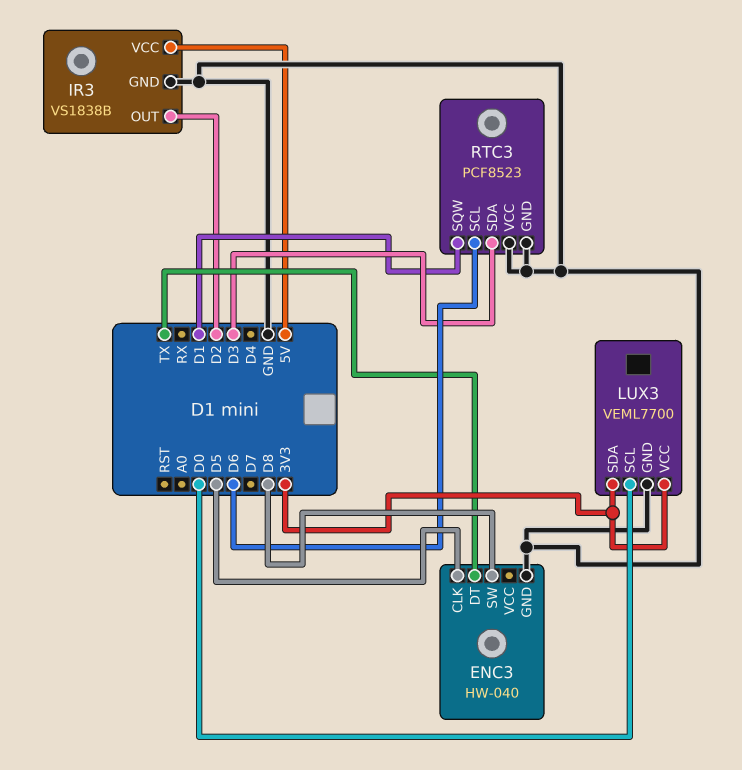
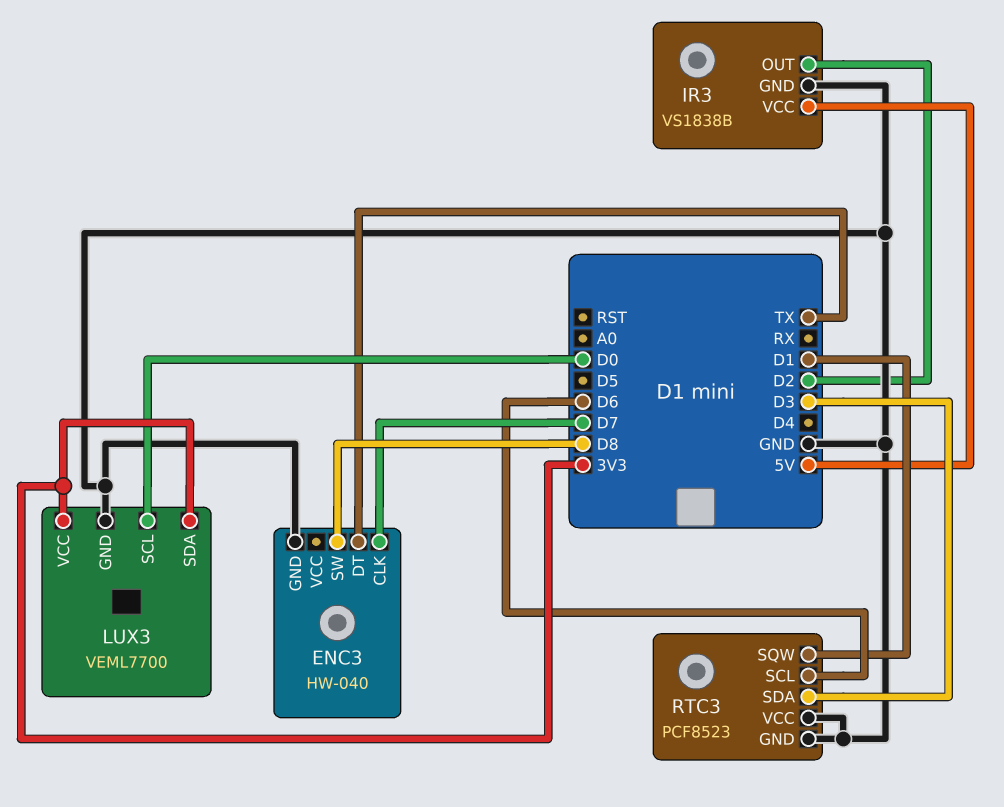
ENC3 pin CLK: D5 -> D7

